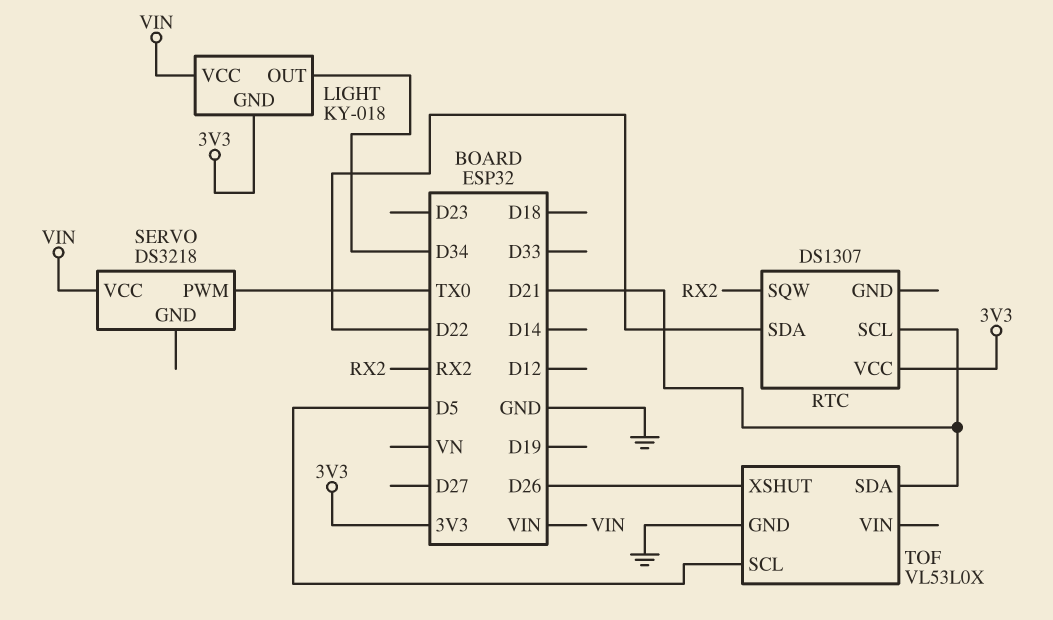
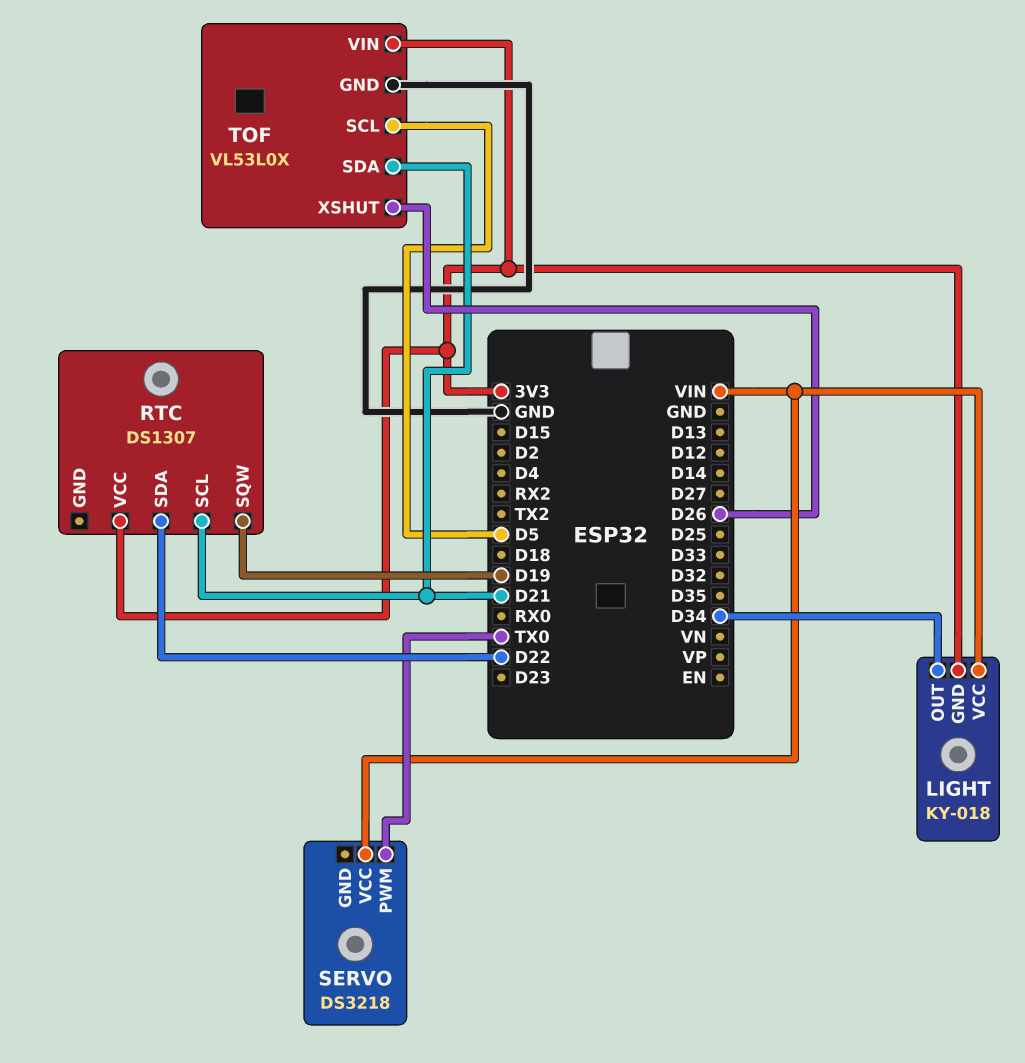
RTC pin SQW: RX2 -> D19
TOF pin VIN: none -> 3V3

